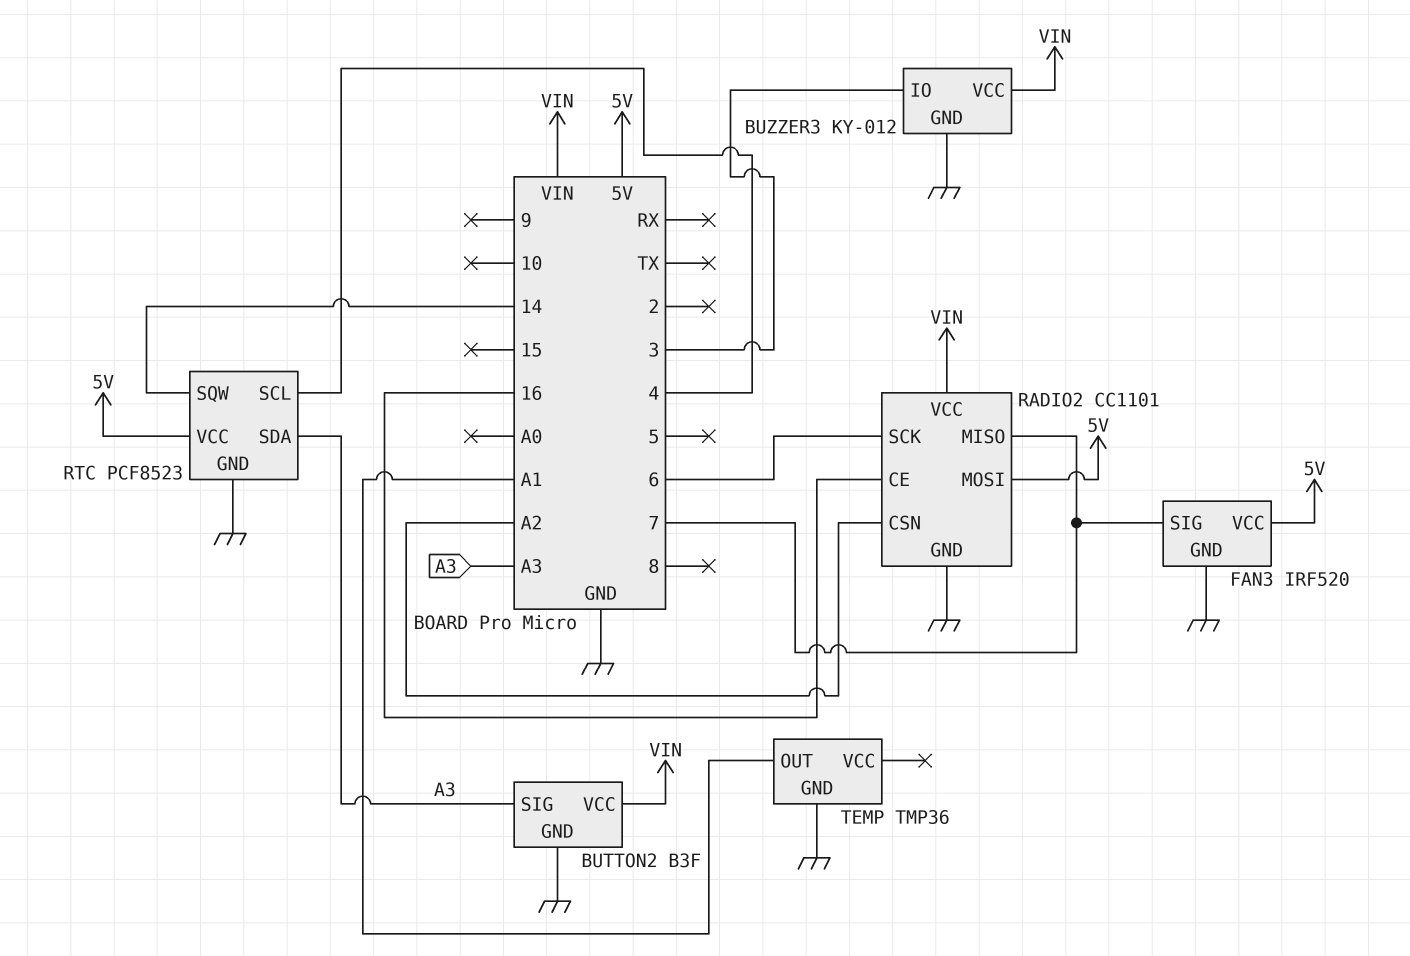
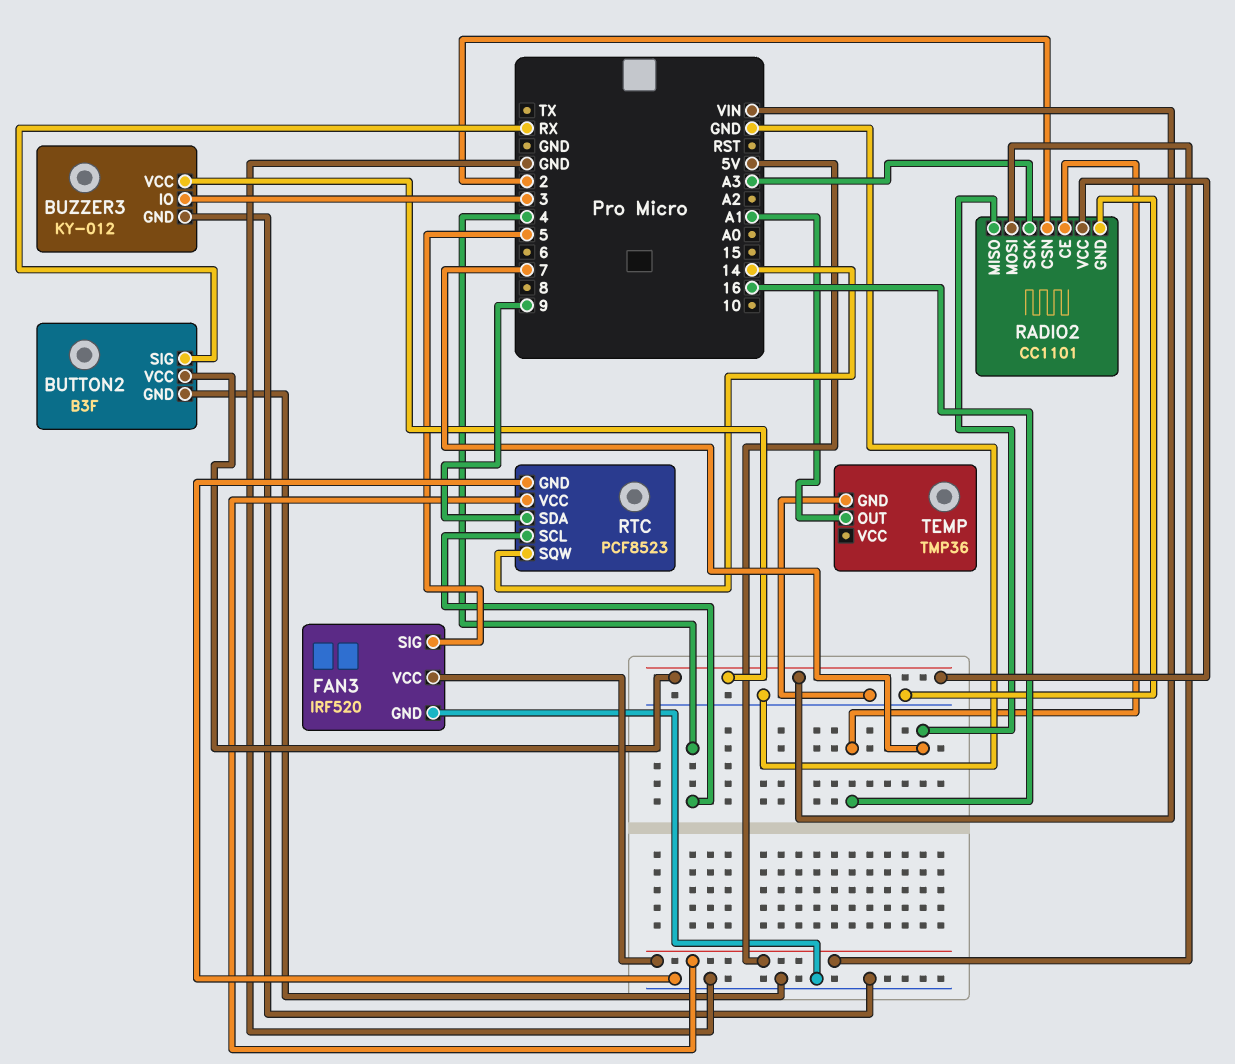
BUTTON2 pin SIG: A3 -> RX
FAN3 pin SIG: 7 -> 5
RADIO2 pin CSN: A2 -> 2
RADIO2 pin SCK: 6 -> A3
RTC pin SDA: A3 -> 9

